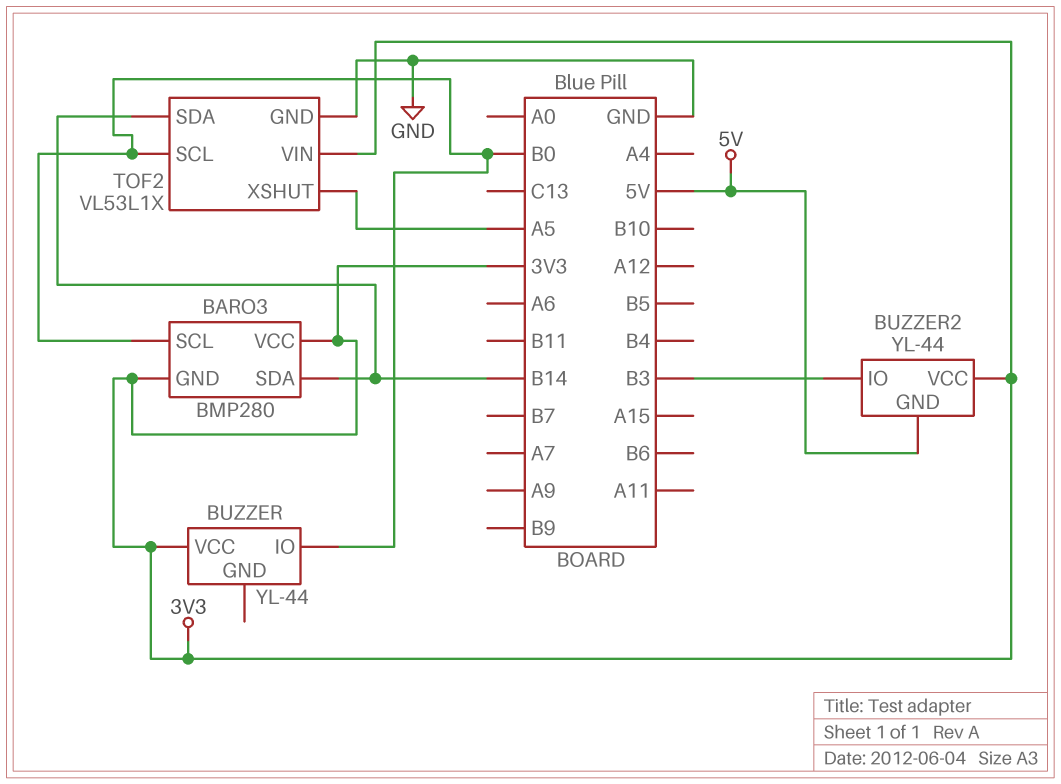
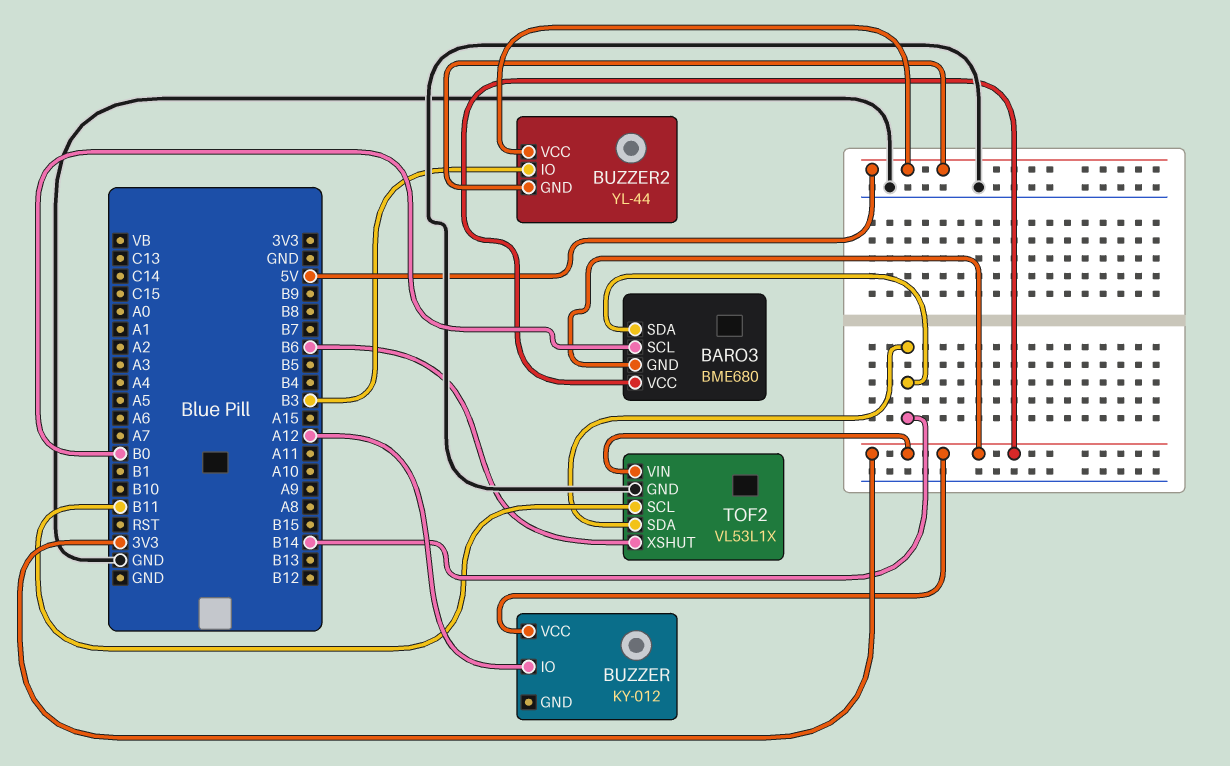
BARO3: BMP280 -> BME680
BUZZER: YL-44 -> KY-012
BUZZER pin IO: B0 -> A12
BUZZER2 pin VCC: 3V3 -> 5V
TOF2 pin SCL: B0 -> B11
TOF2 pin XSHUT: A5 -> B6

